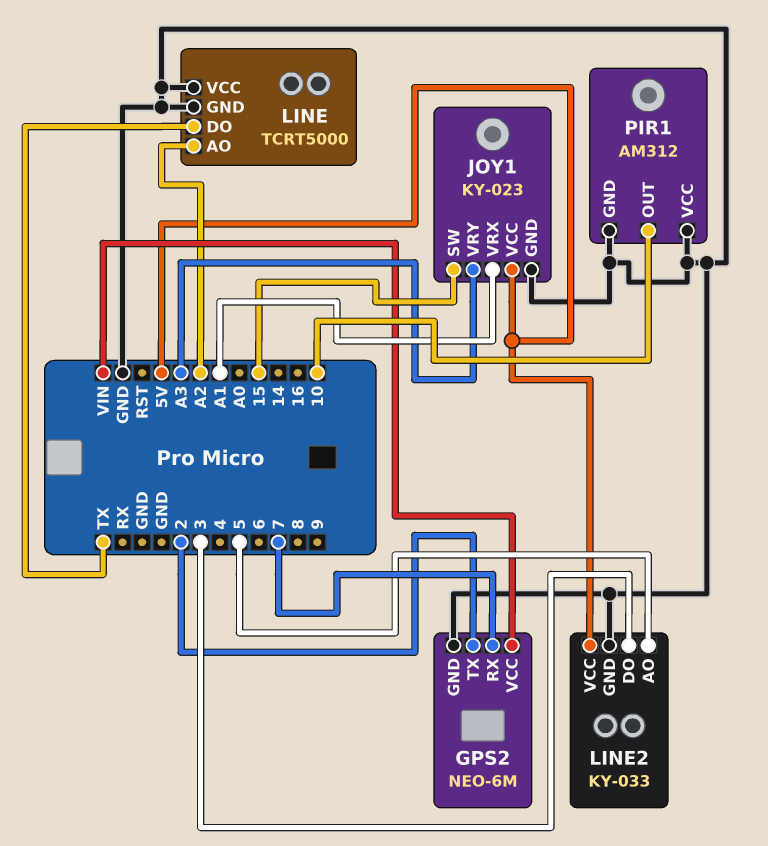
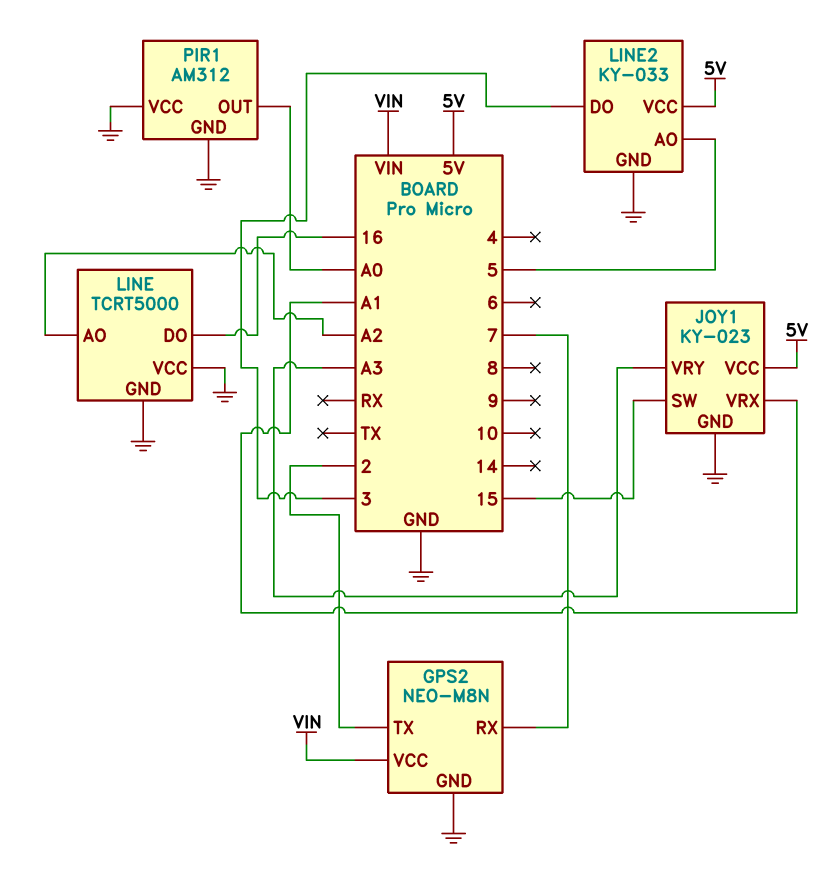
GPS2: NEO-6M -> NEO-M8N
LINE pin DO: TX -> 16
PIR1 pin OUT: 10 -> A0

